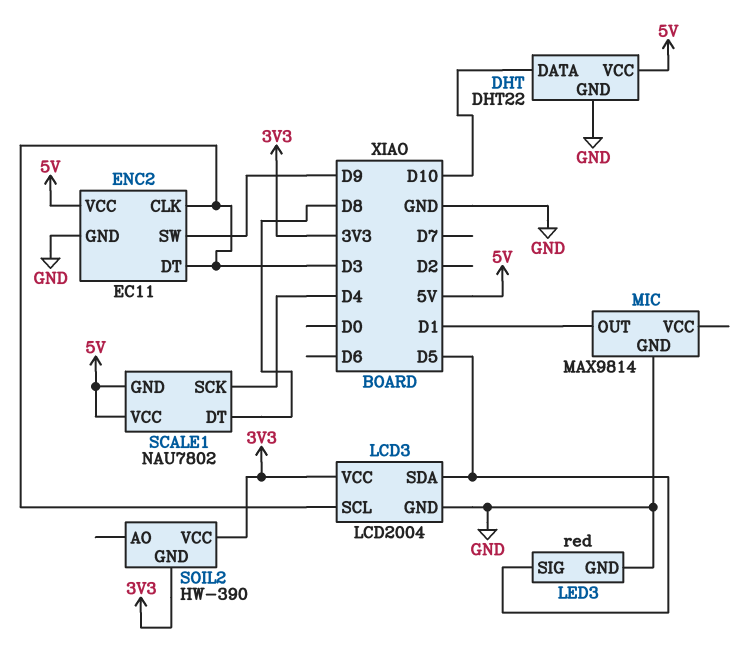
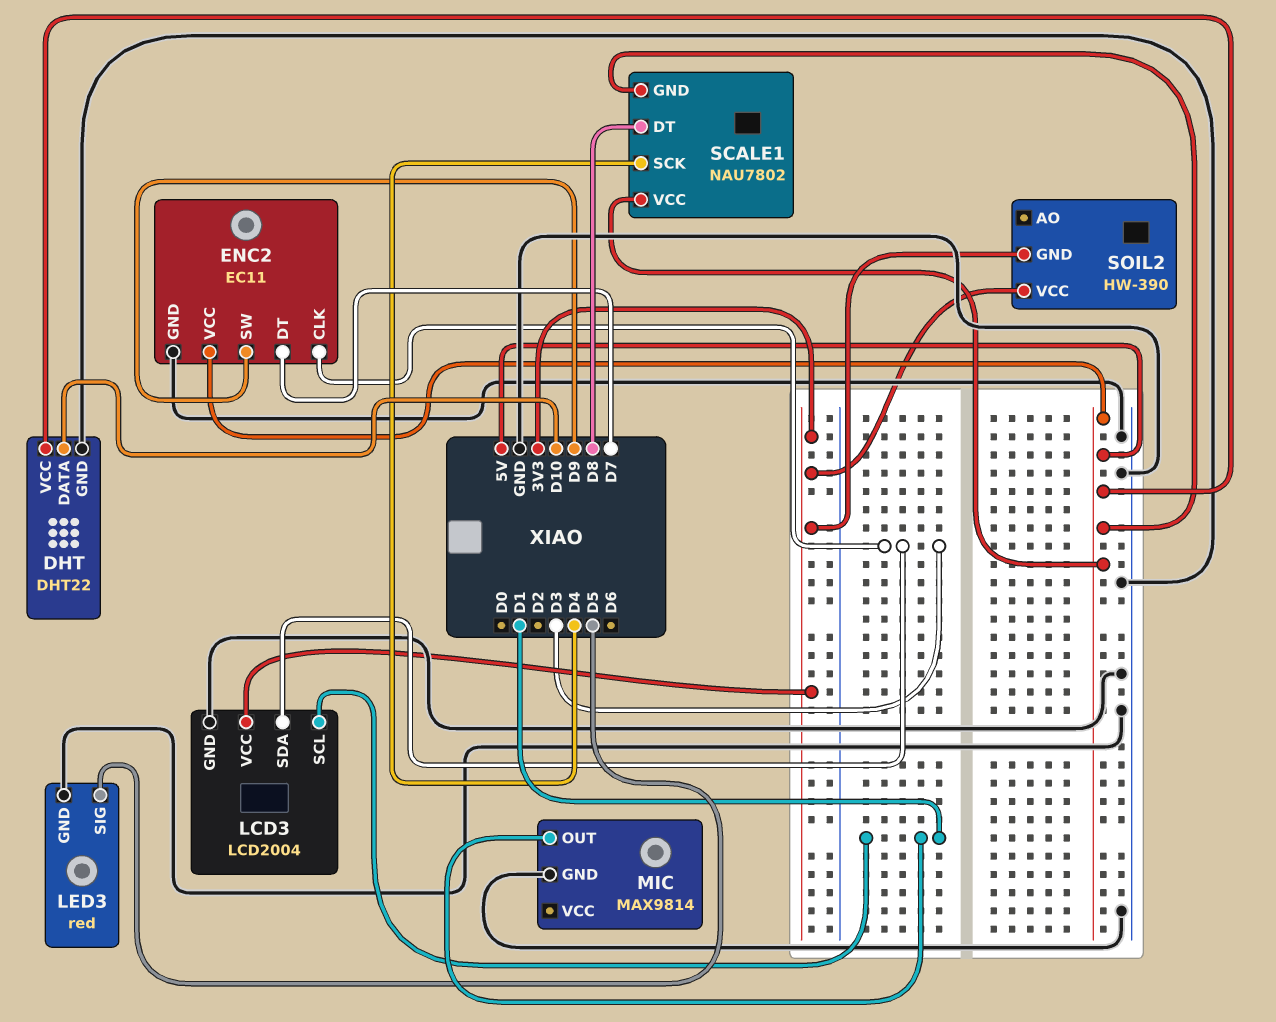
ENC2 pin DT: D3 -> D7
LCD3 pin SCL: D3 -> D1
LCD3 pin SDA: D5 -> D3

